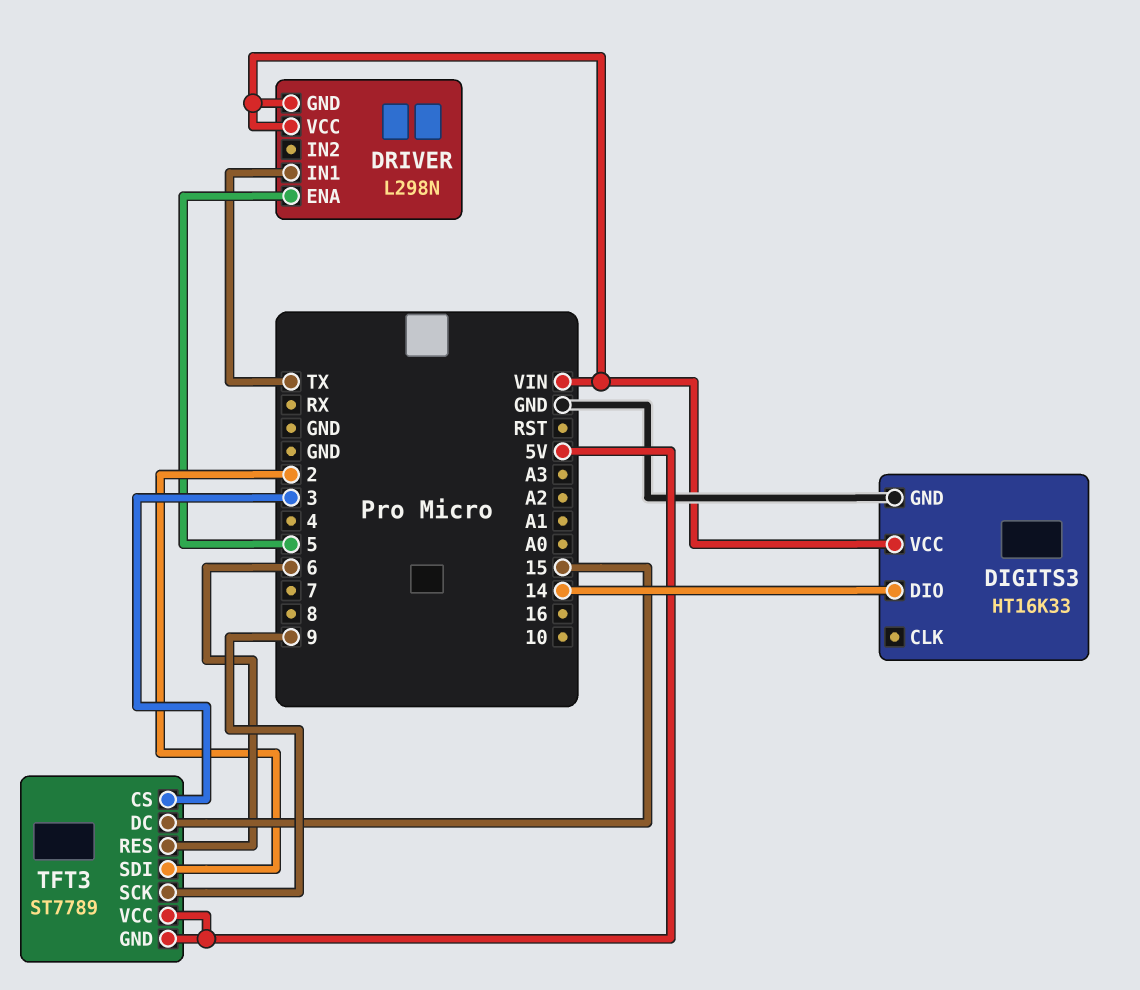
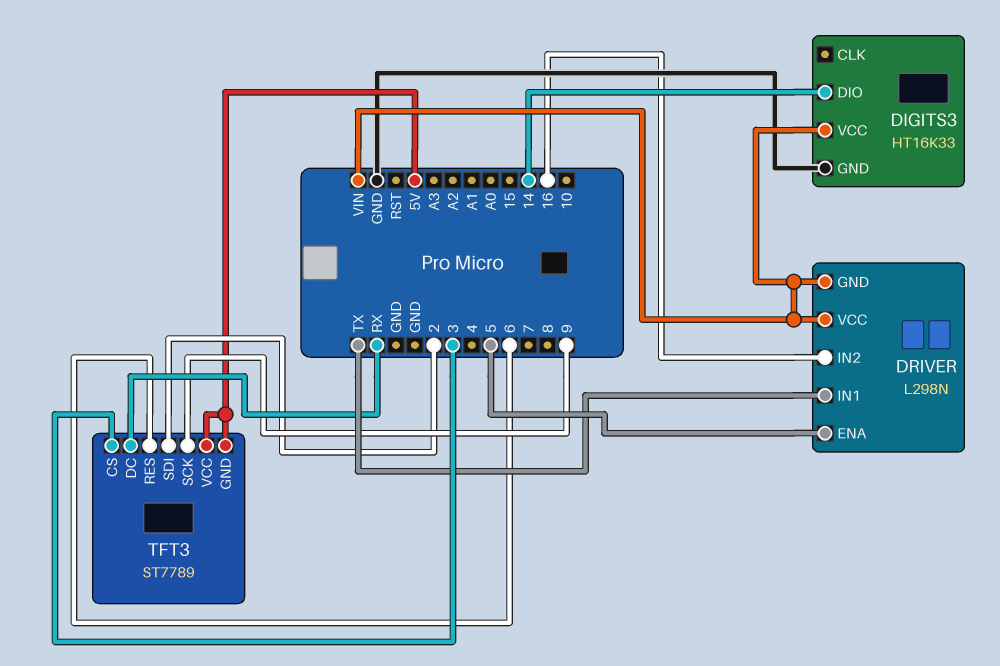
DRIVER pin IN2: none -> 16
TFT3 pin DC: 15 -> RX

